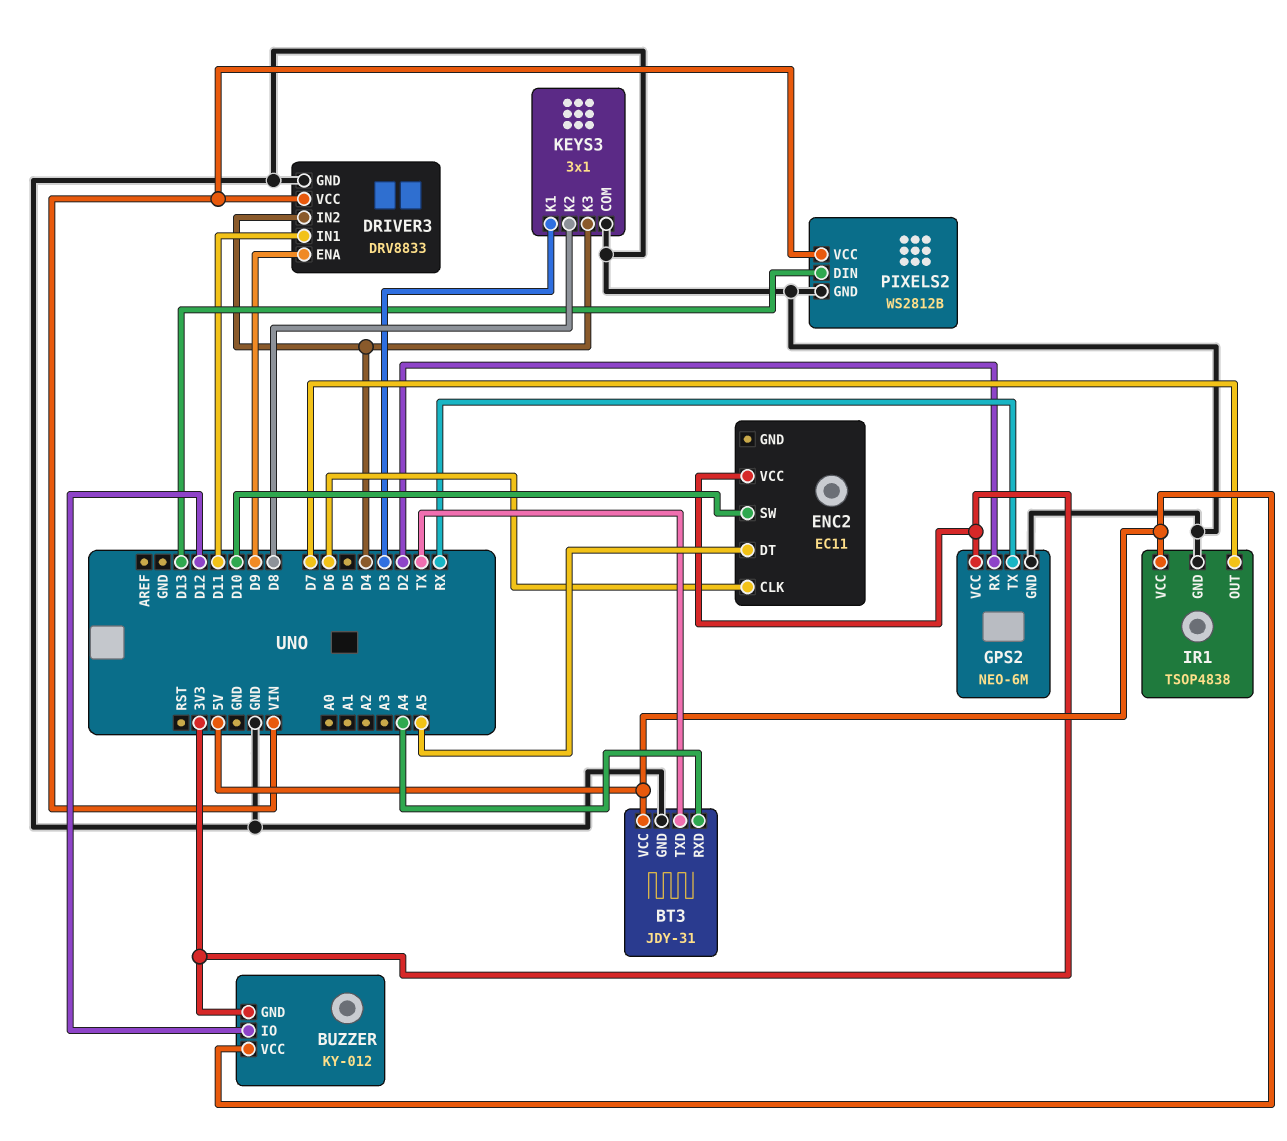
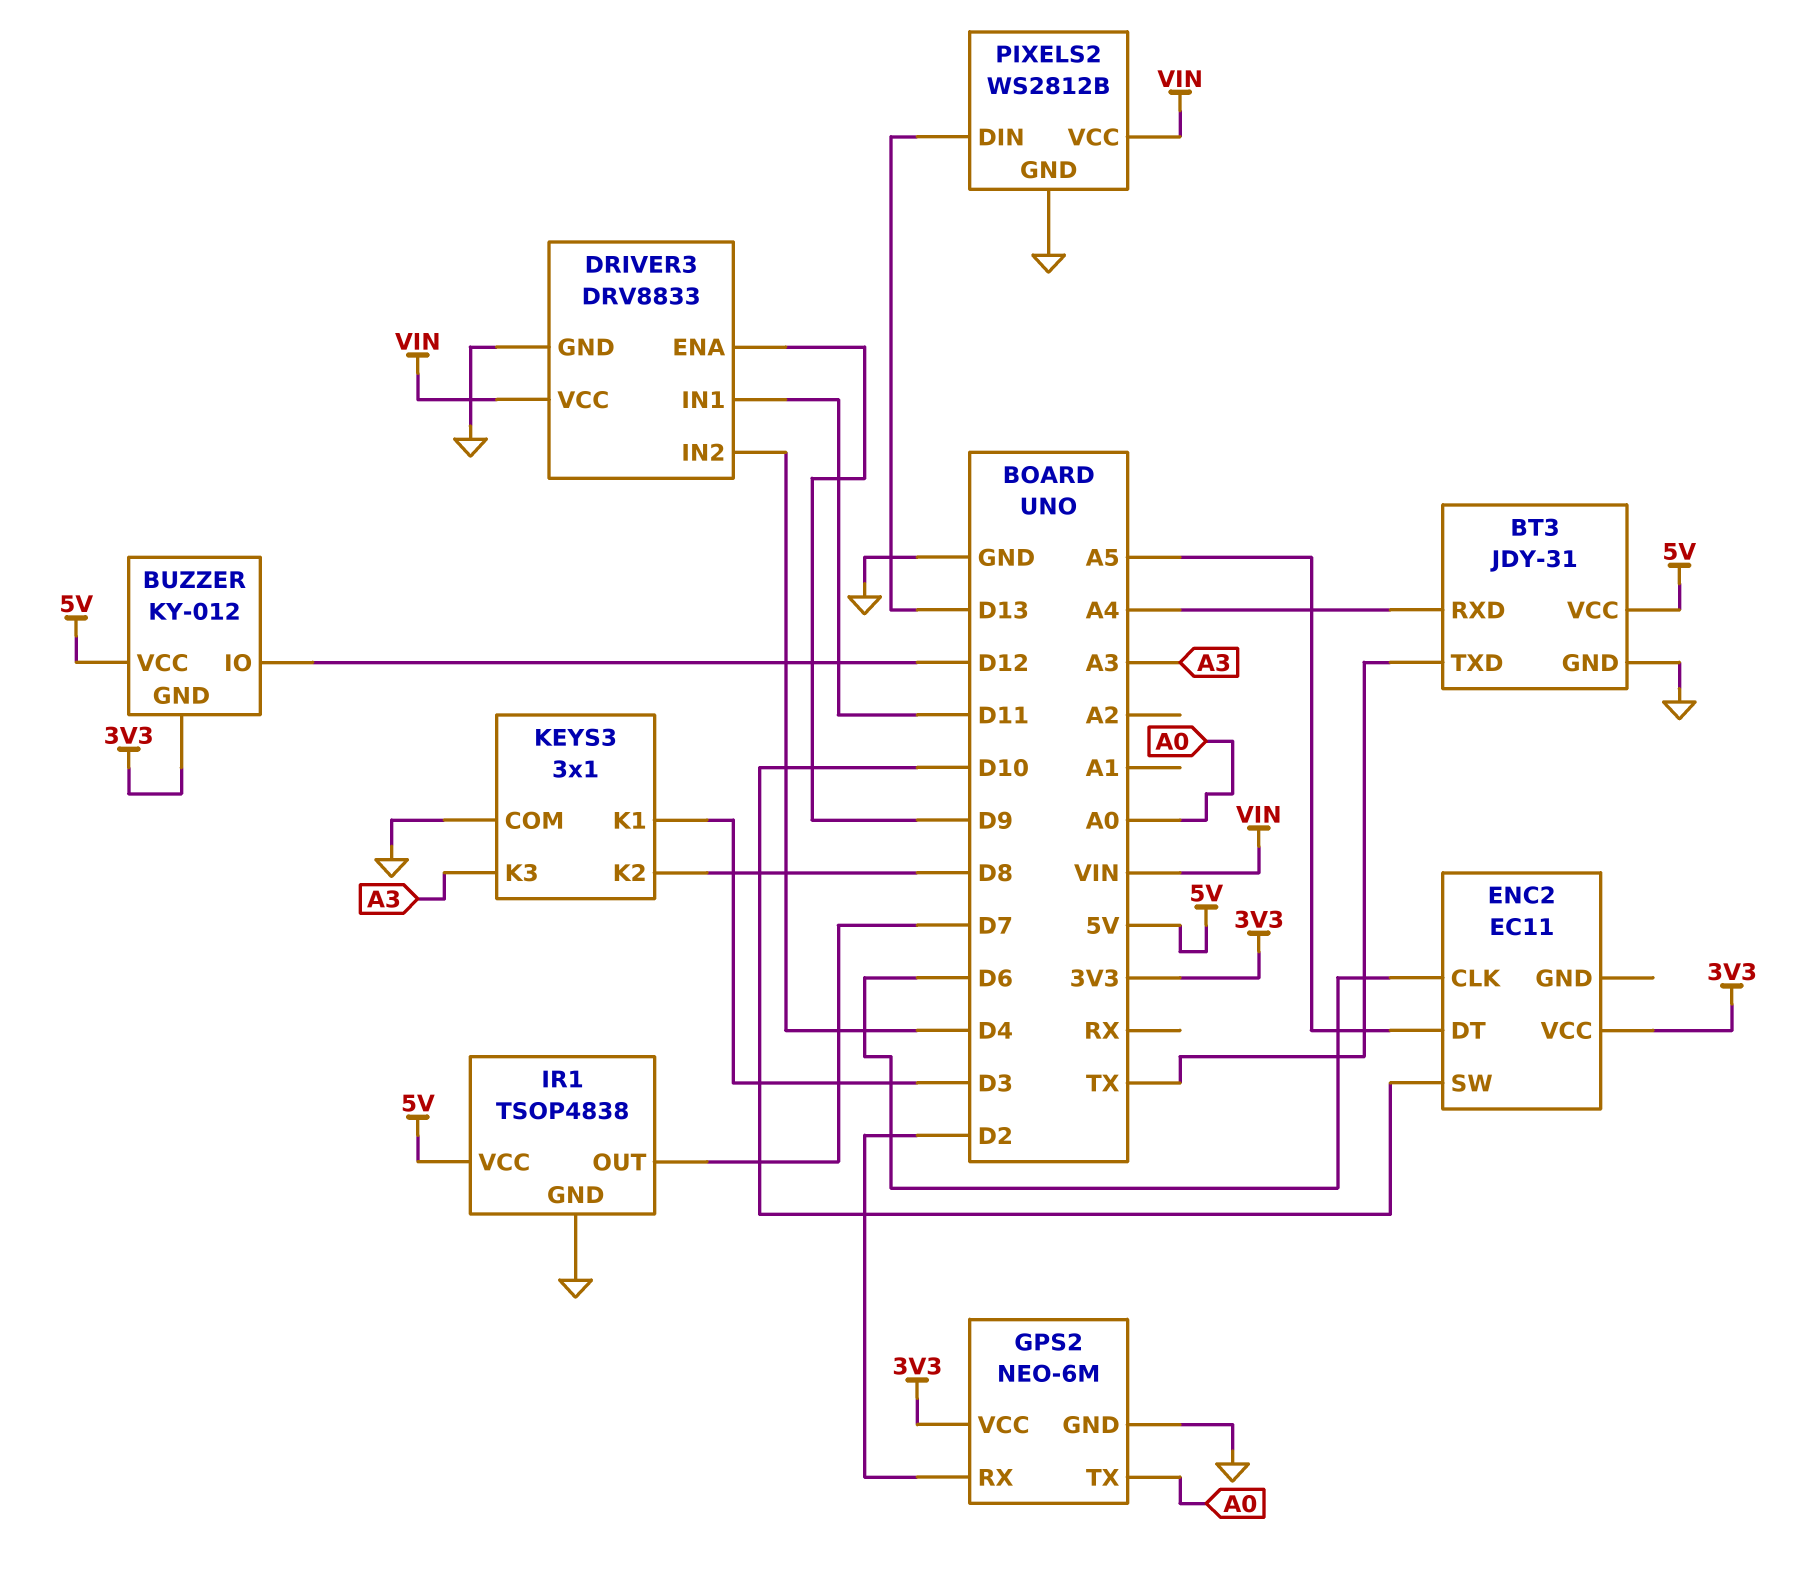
GPS2 pin TX: RX -> A0
KEYS3 pin K3: D4 -> A3

